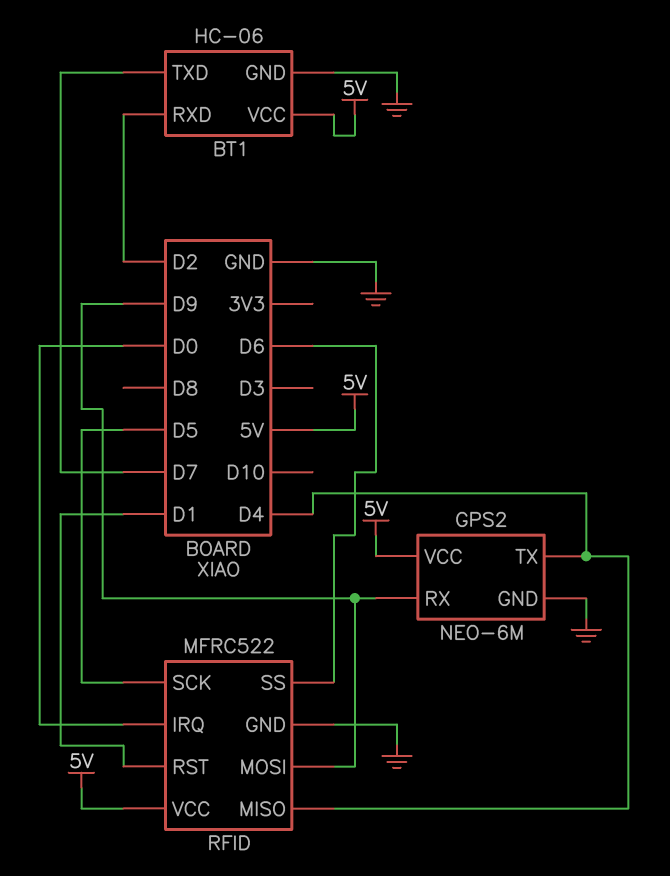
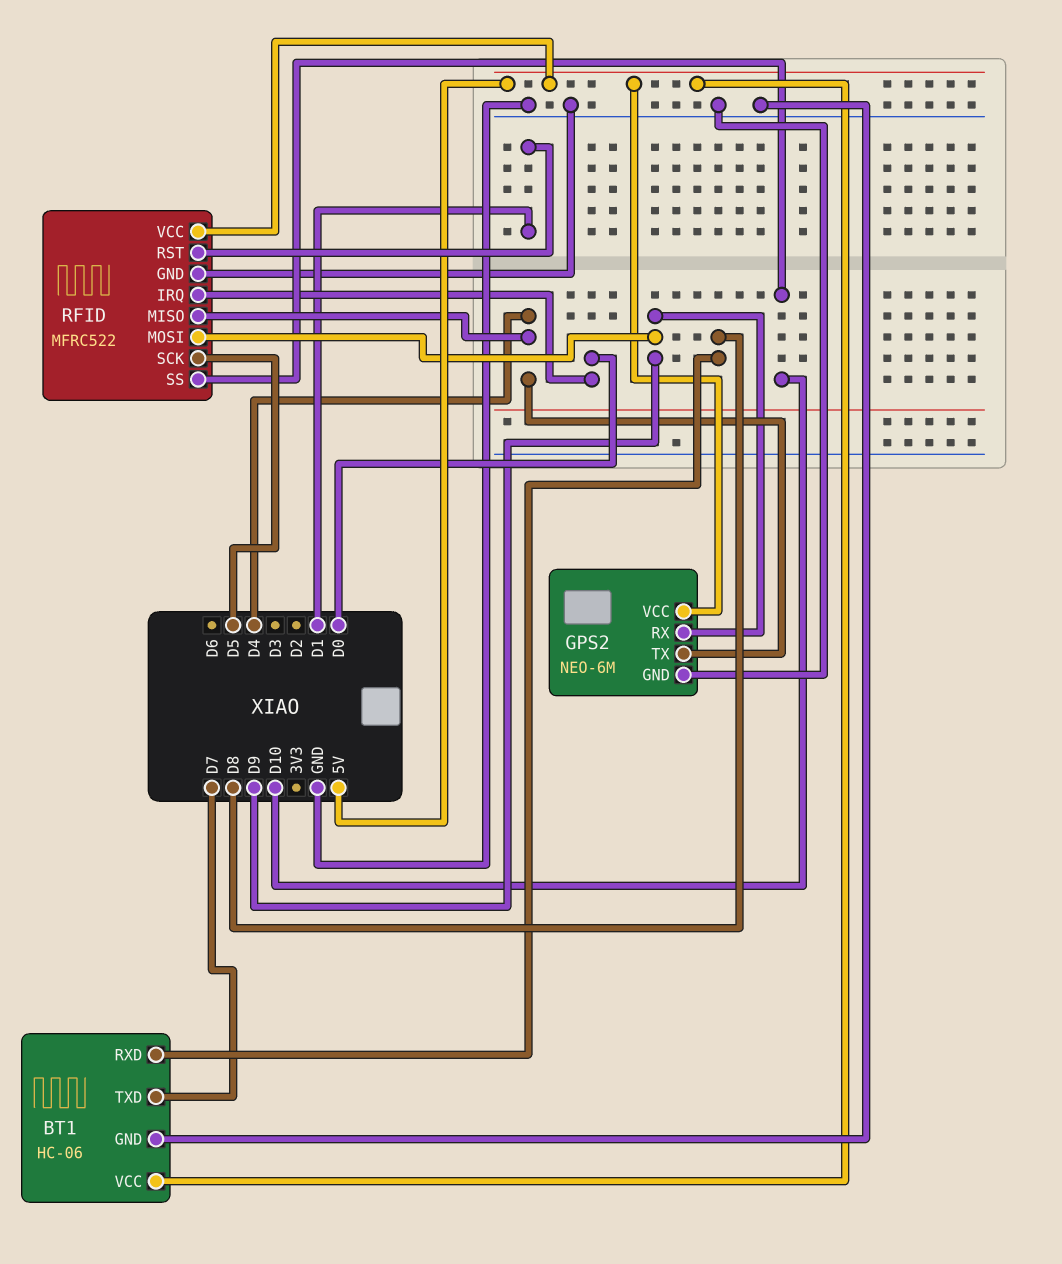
BT1 pin RXD: D2 -> D8
RFID pin SS: D6 -> D10

